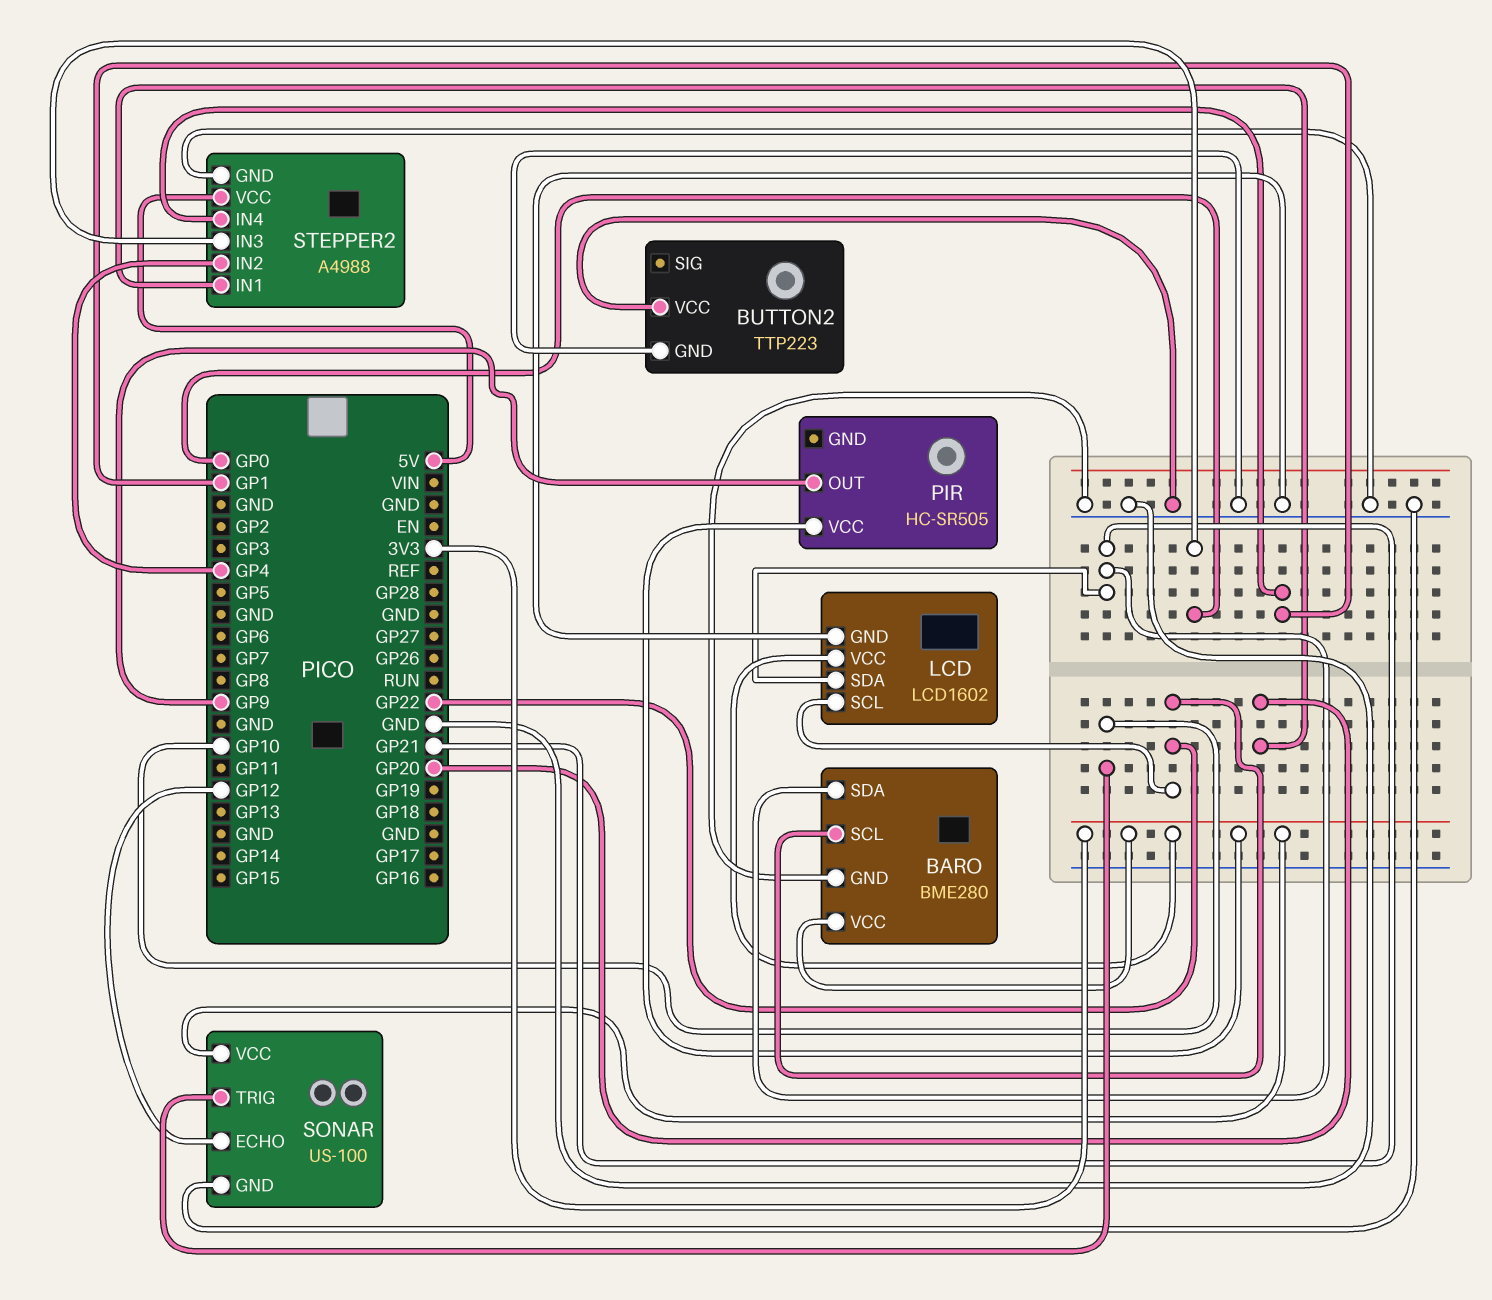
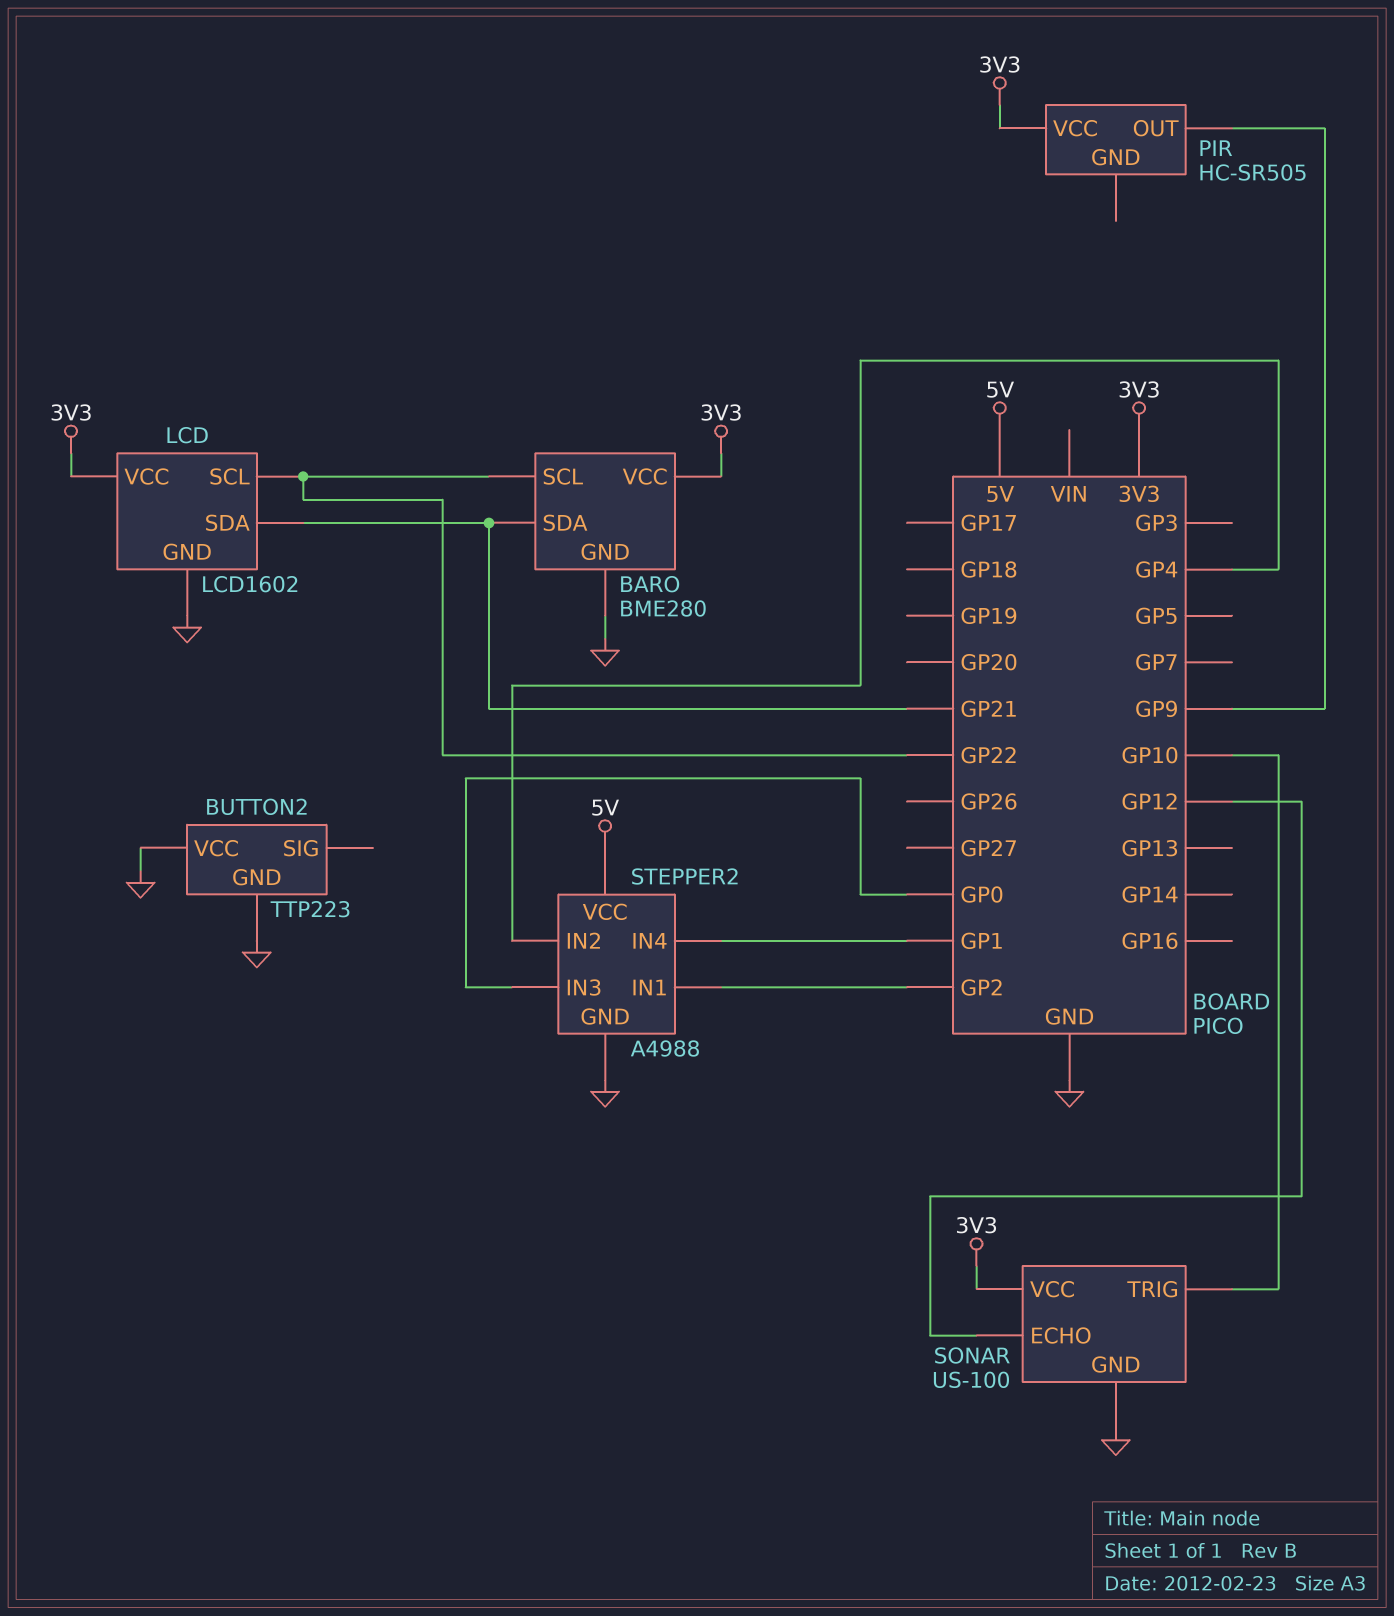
STEPPER2 pin IN1: GP20 -> GP2

